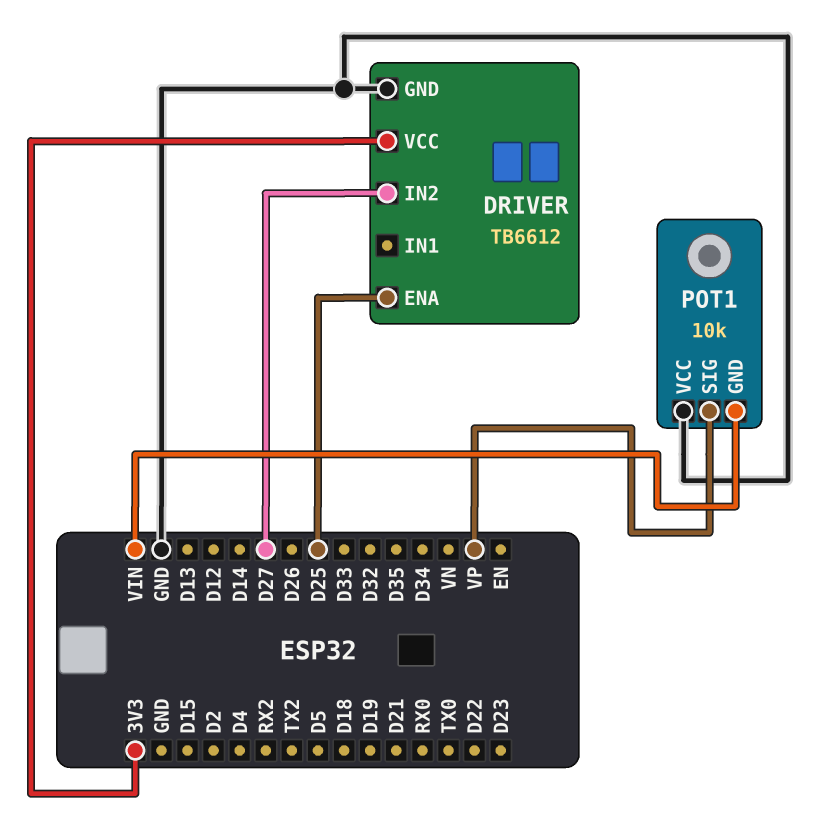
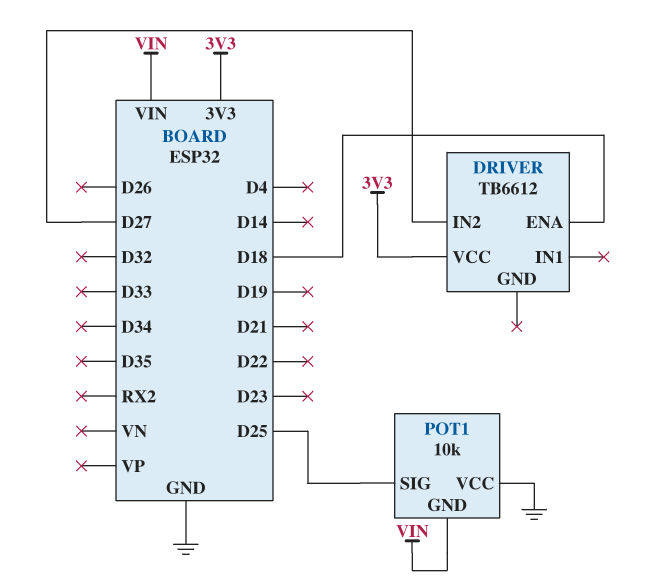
DRIVER pin ENA: D25 -> D18
DRIVER pin GND: GND -> none
POT1 pin SIG: VP -> D25

